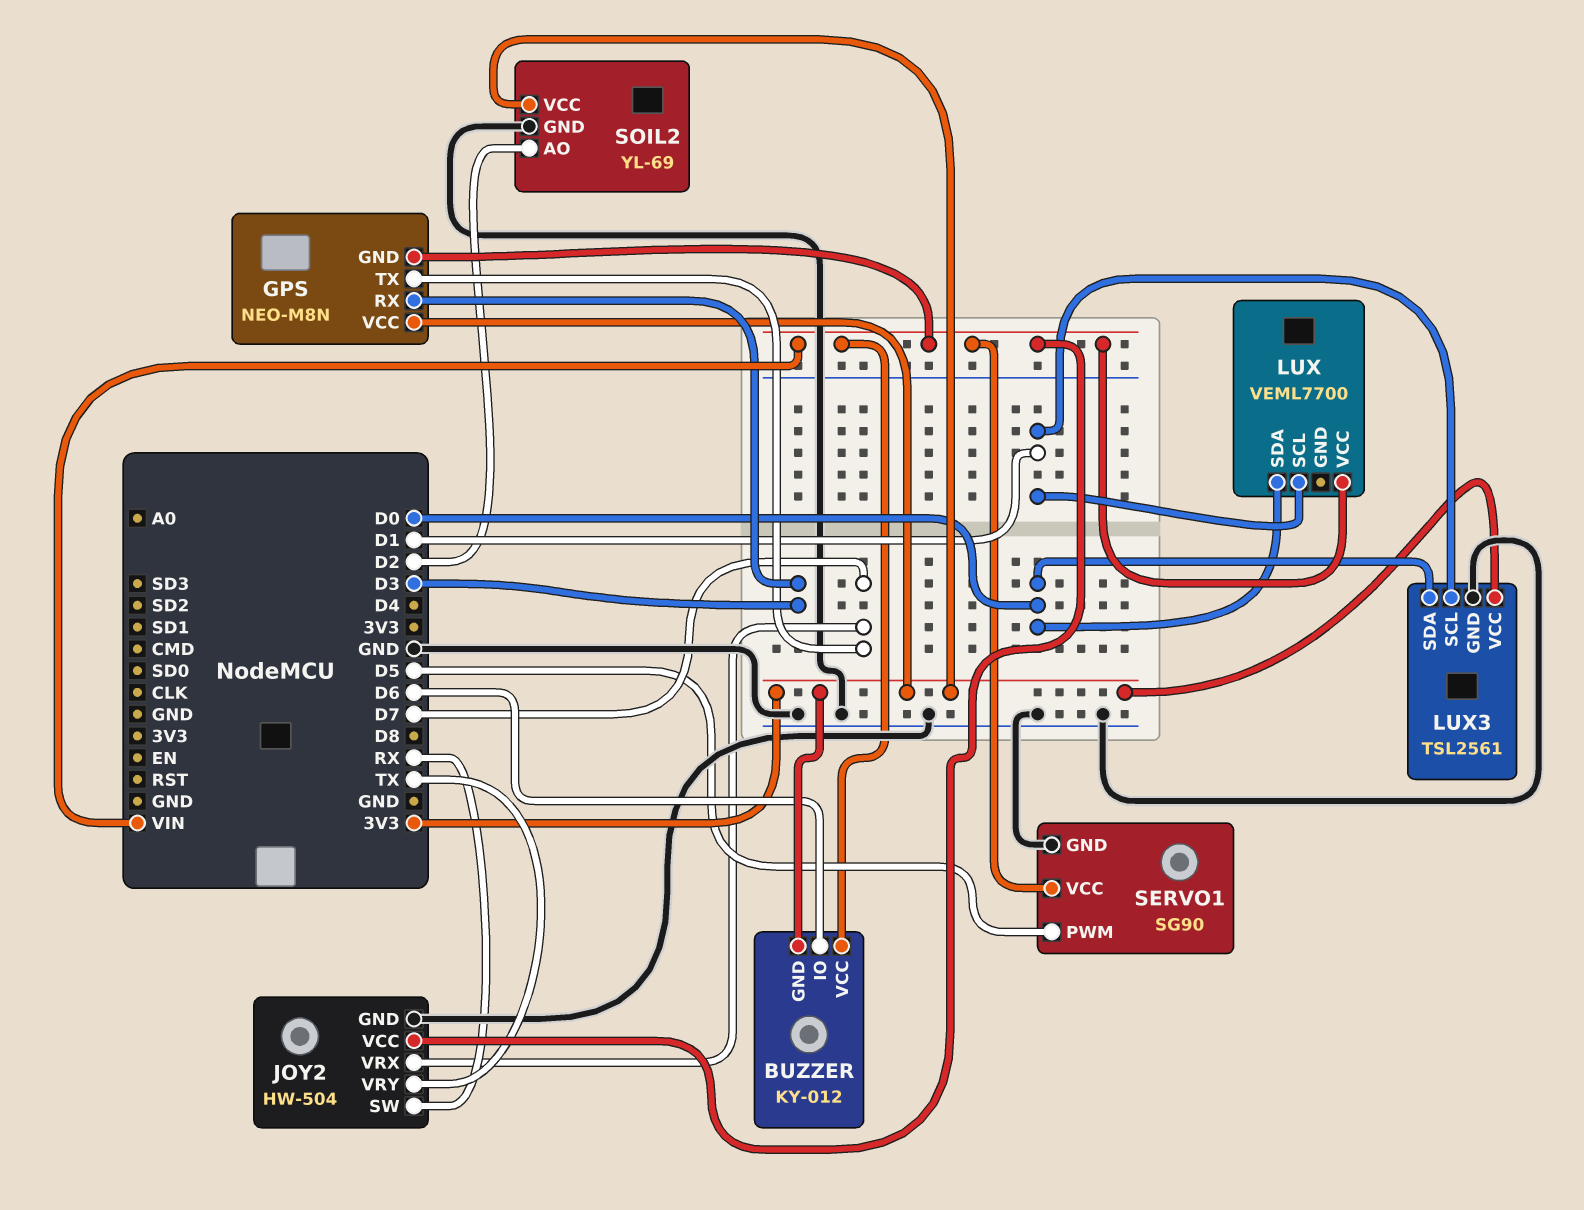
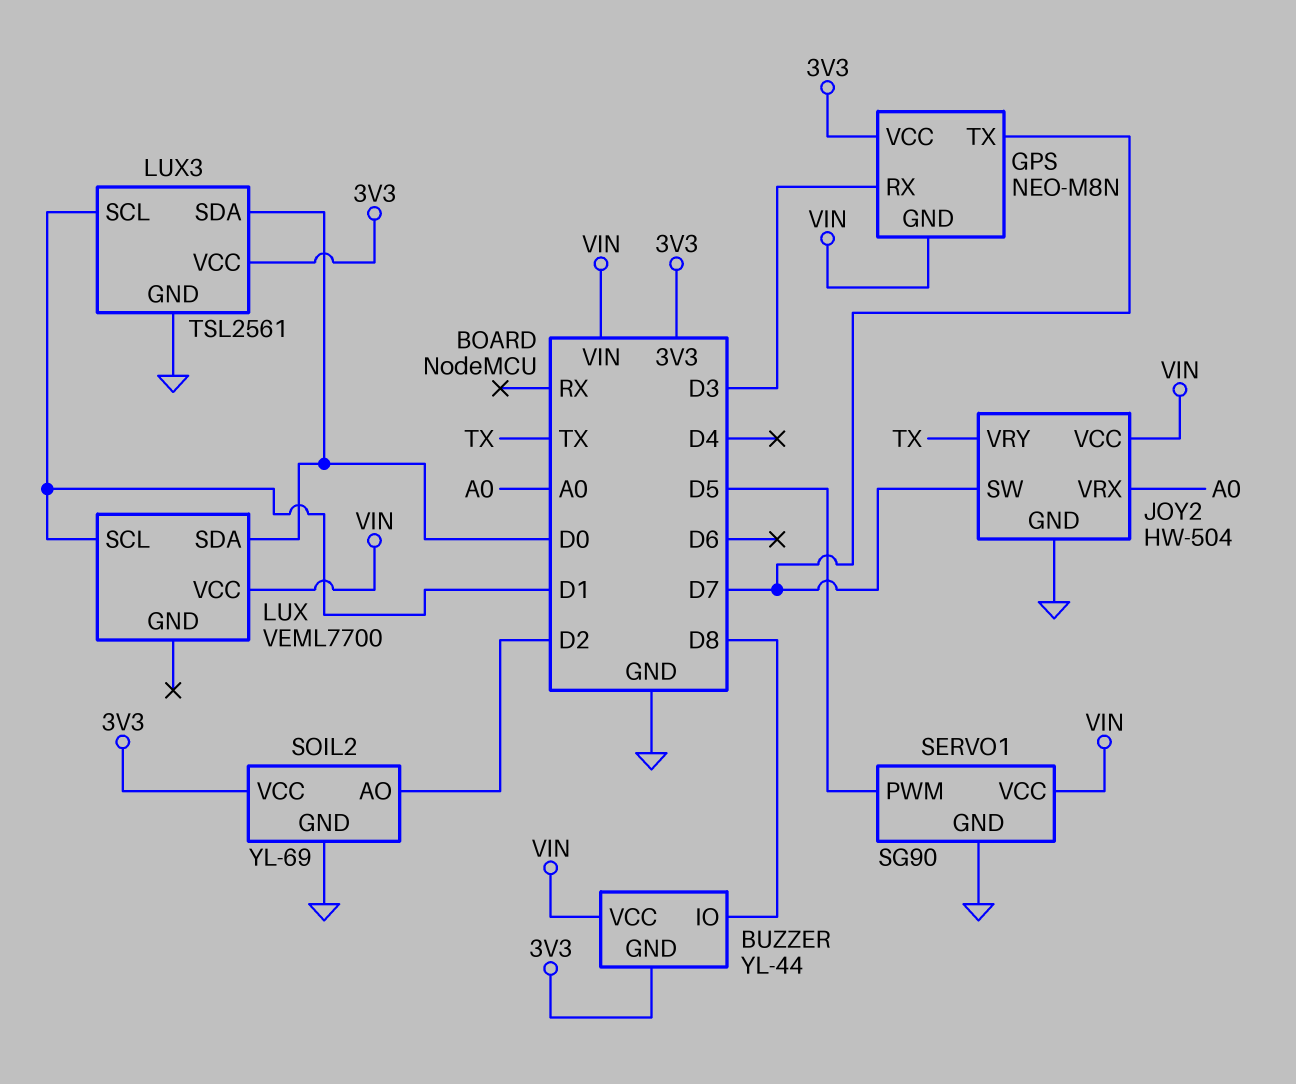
BUZZER: KY-012 -> YL-44
BUZZER pin IO: D6 -> D8
JOY2 pin SW: RX -> D7
JOY2 pin VRX: D7 -> A0

